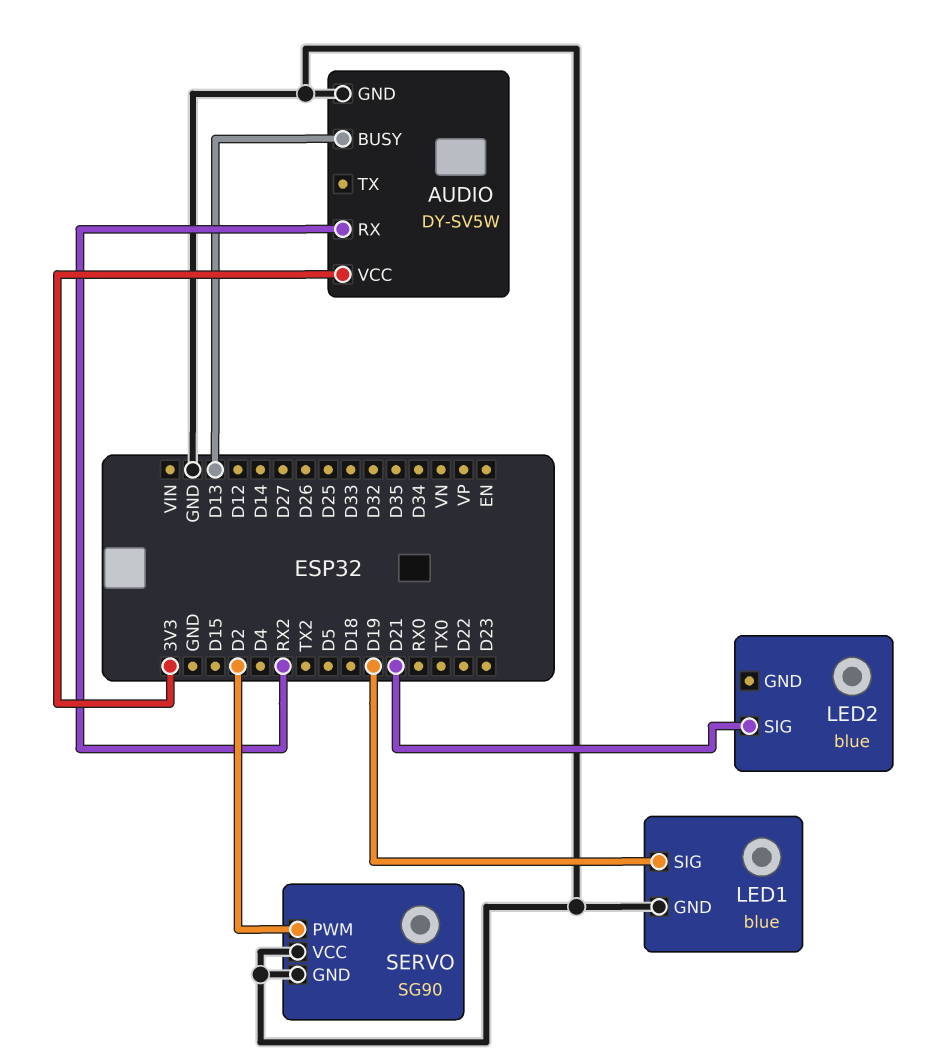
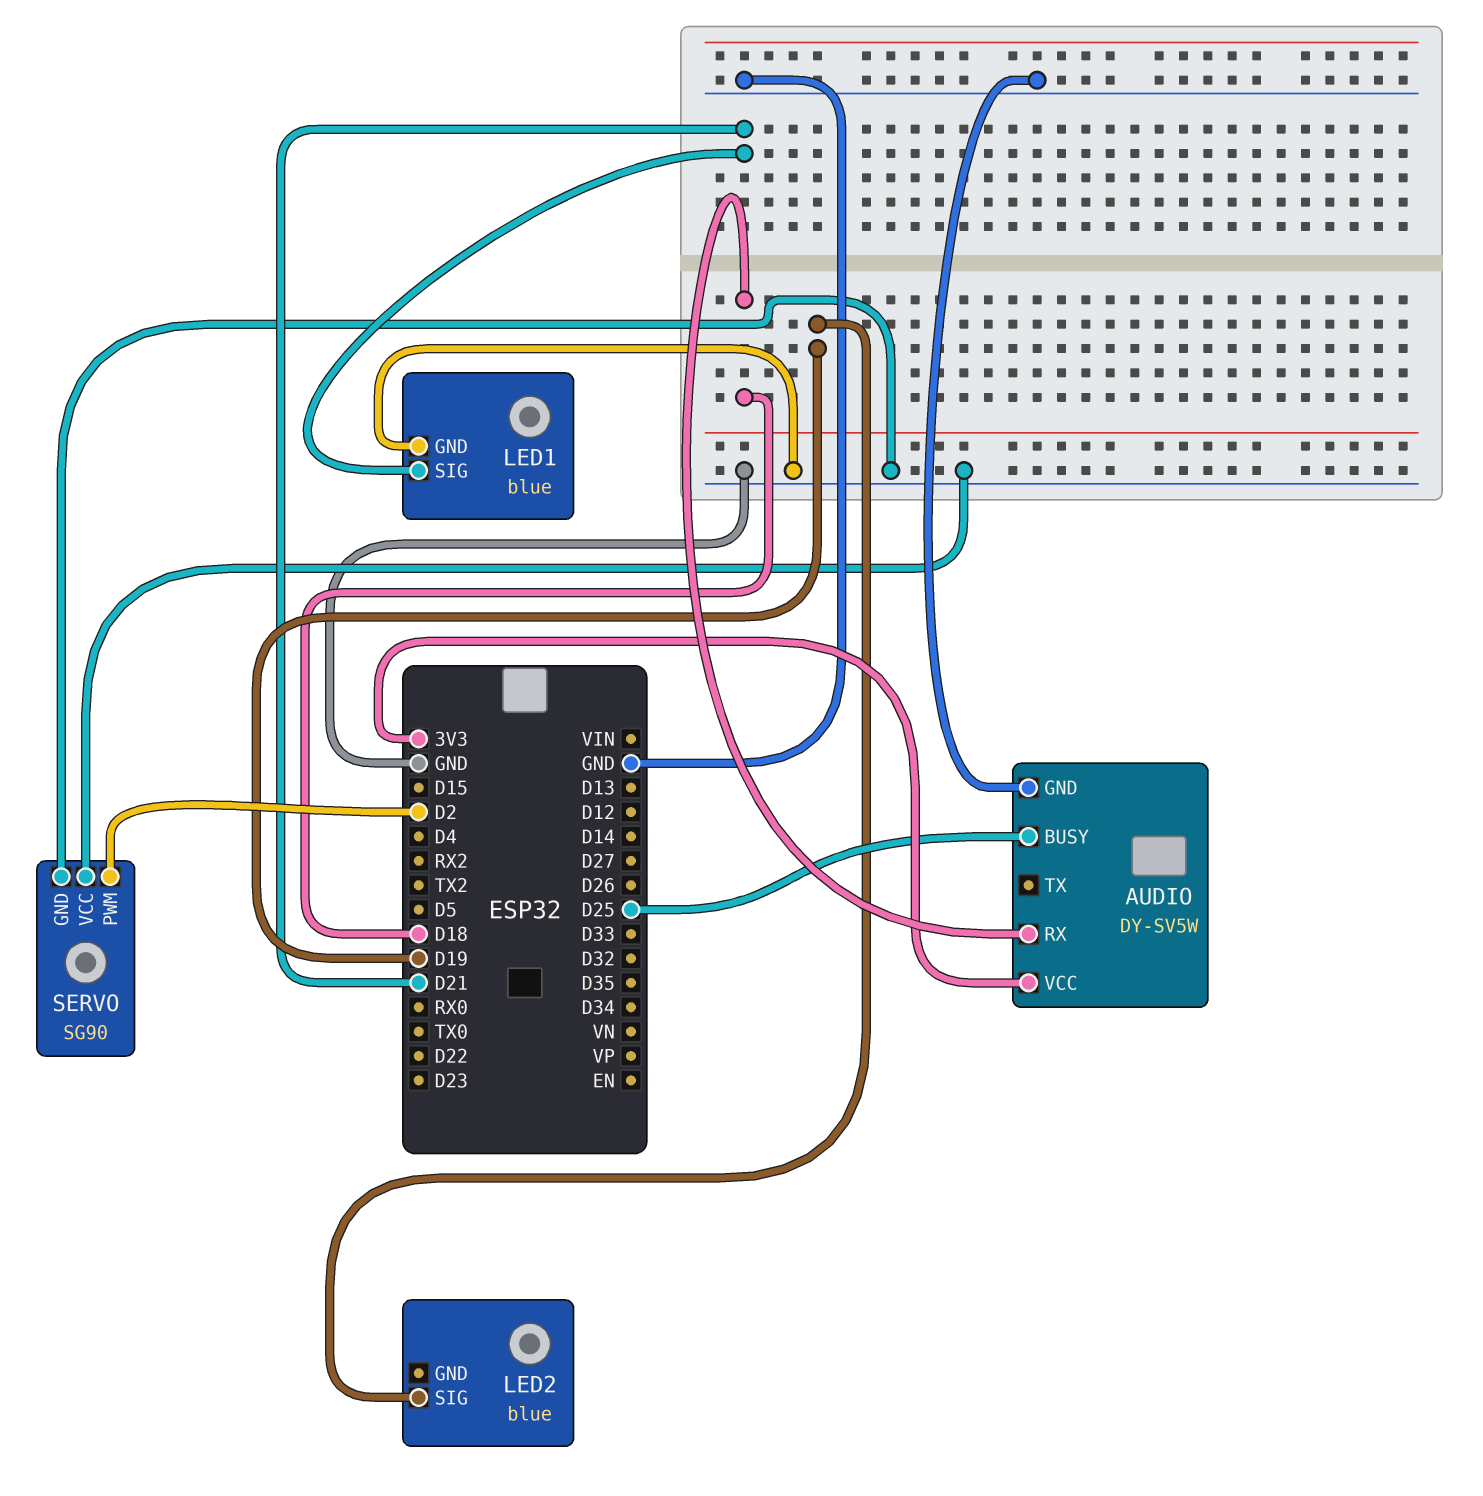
AUDIO pin BUSY: D13 -> D25
AUDIO pin RX: RX2 -> D18
LED1 pin SIG: D19 -> D21
LED2 pin SIG: D21 -> D19

